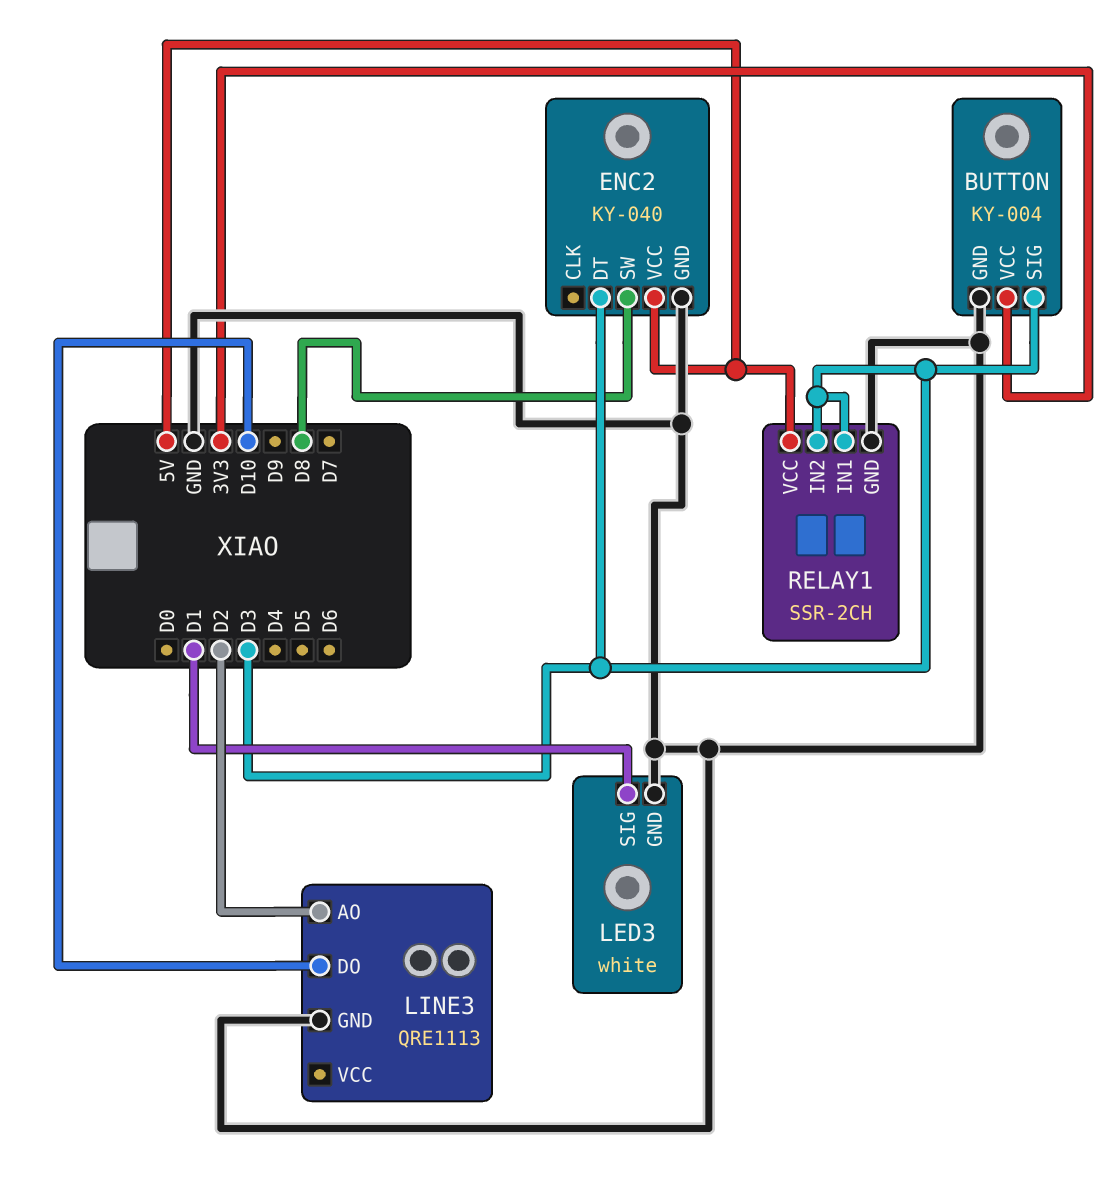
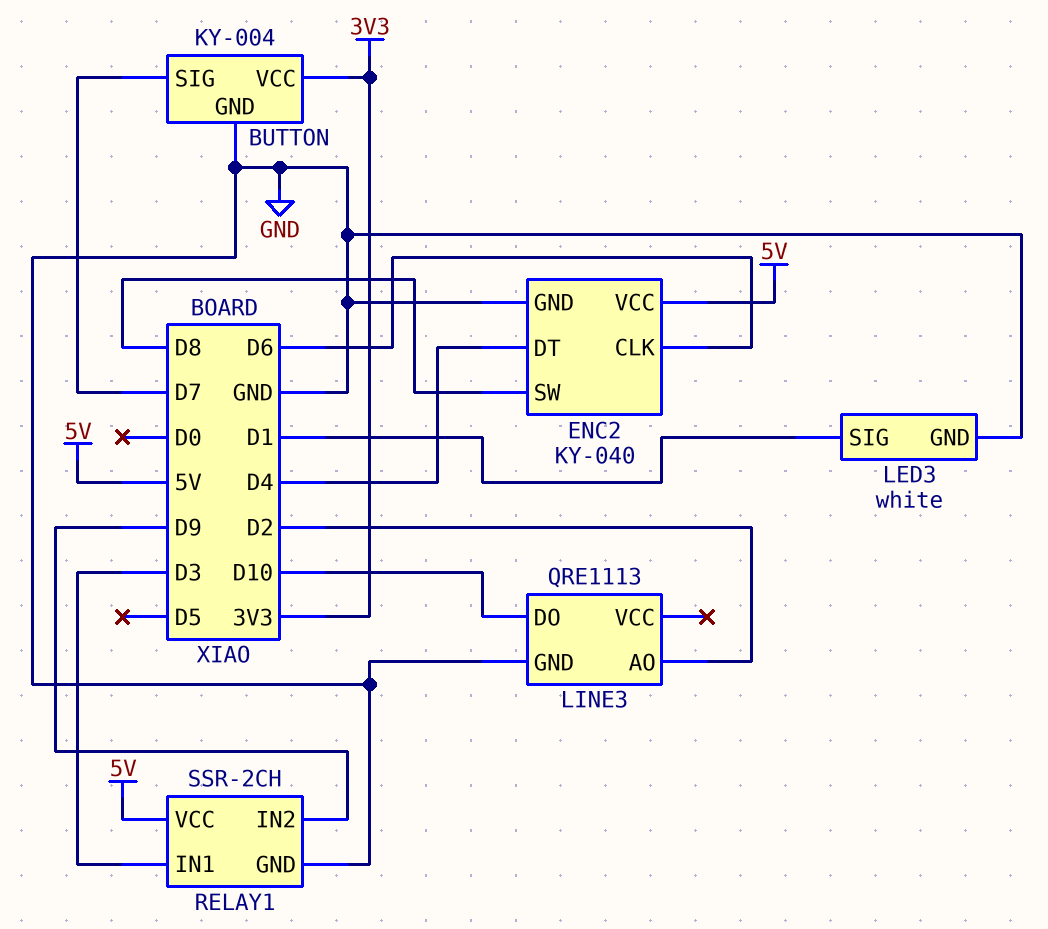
BUTTON pin SIG: D3 -> D7
ENC2 pin CLK: none -> D6
ENC2 pin DT: D3 -> D4
RELAY1 pin IN2: D3 -> D9

